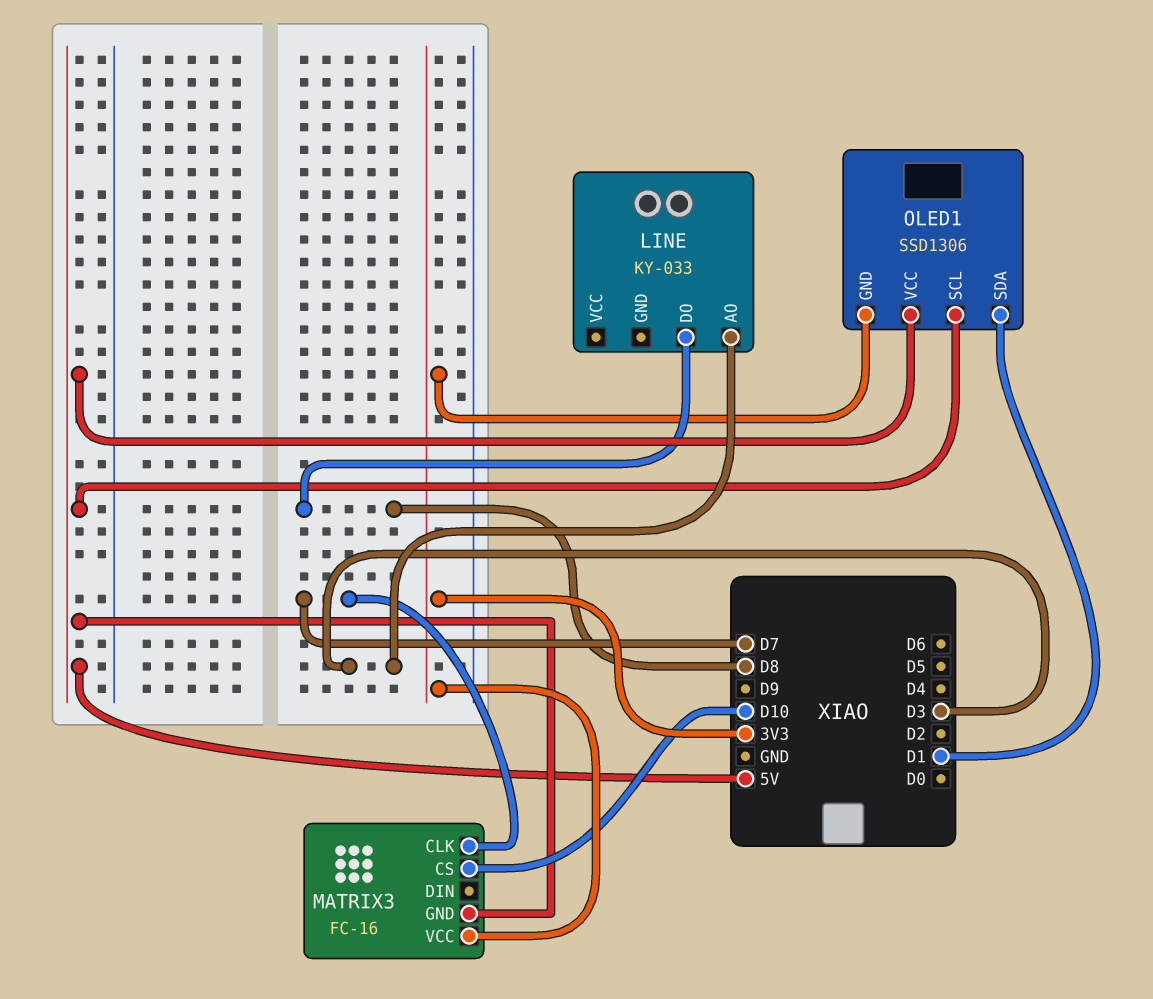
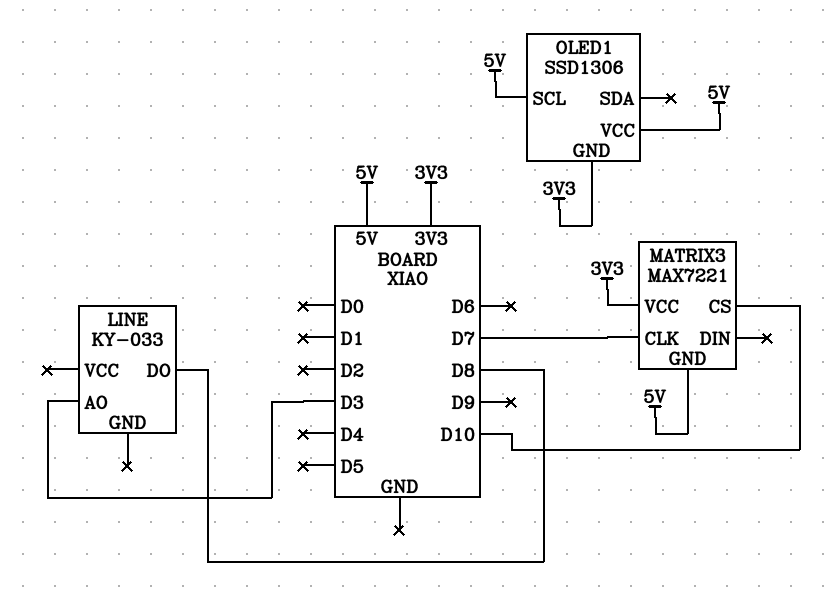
MATRIX3: FC-16 -> MAX7221
OLED1 pin SDA: D1 -> none

